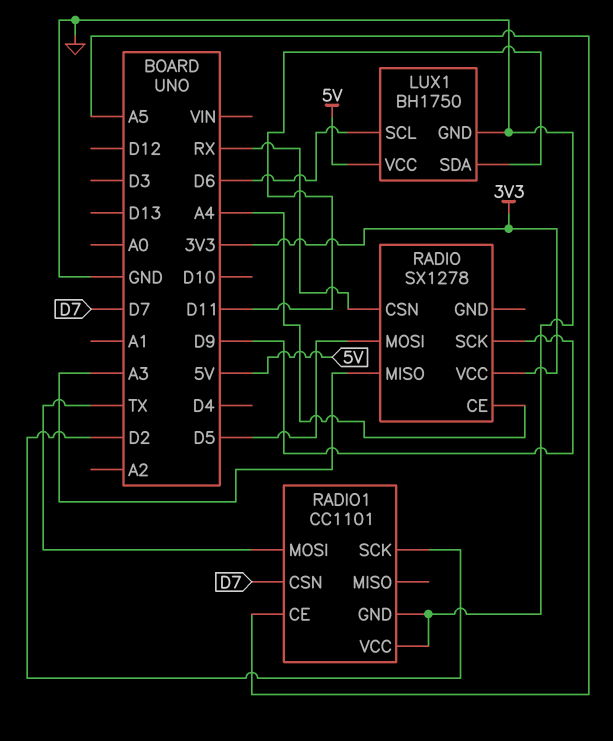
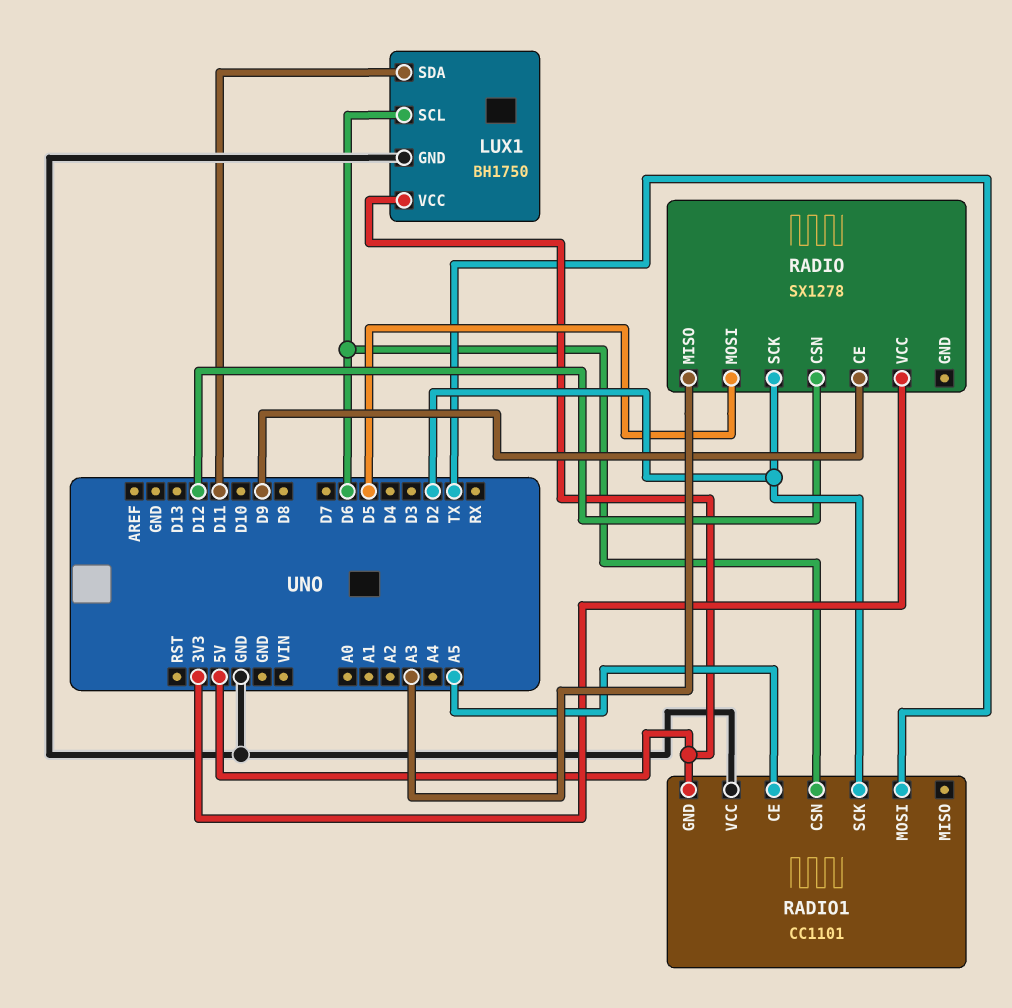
RADIO pin CE: A4 -> D9
RADIO pin CSN: RX -> D12
RADIO pin SCK: D9 -> D2
RADIO1 pin CSN: D7 -> D6
RADIO1 pin GND: GND -> 5V

